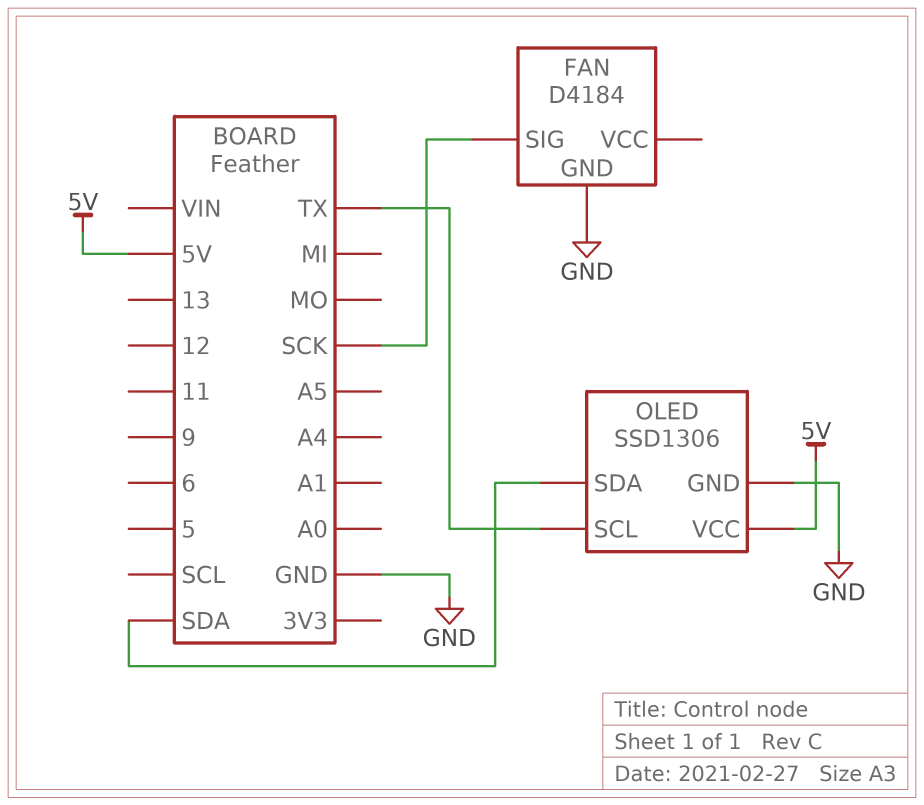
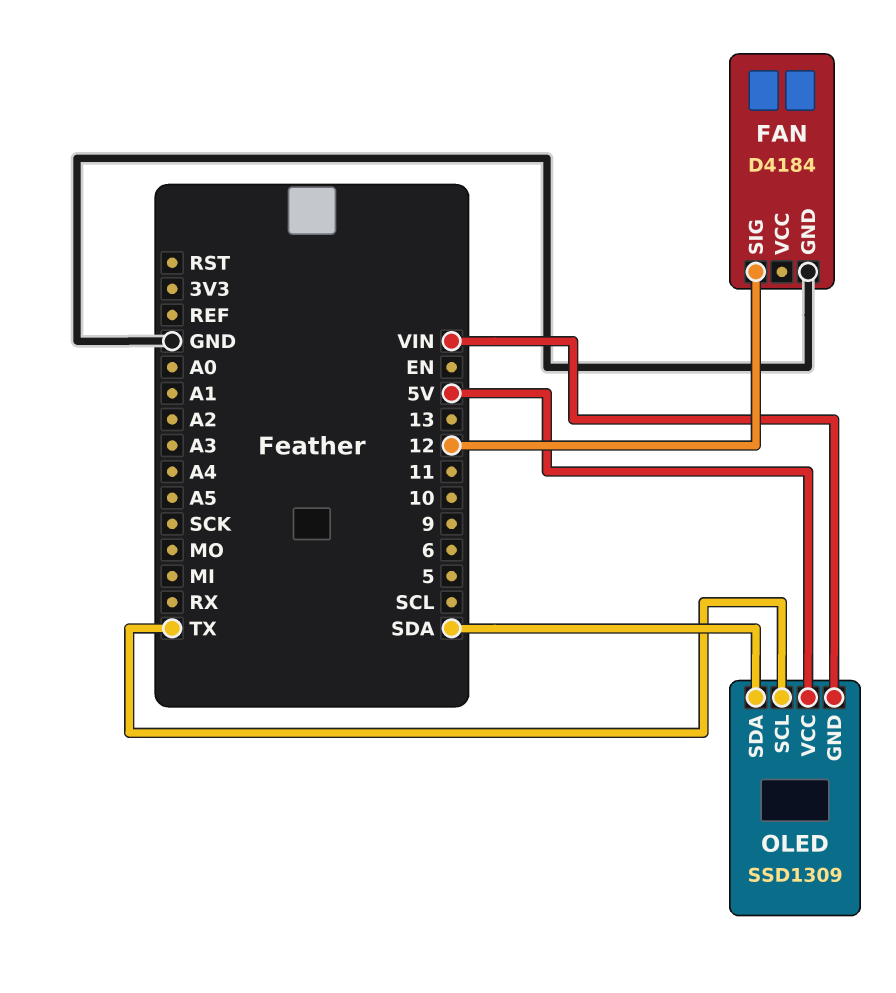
FAN pin SIG: SCK -> 12
OLED: SSD1306 -> SSD1309
OLED pin GND: GND -> VIN

